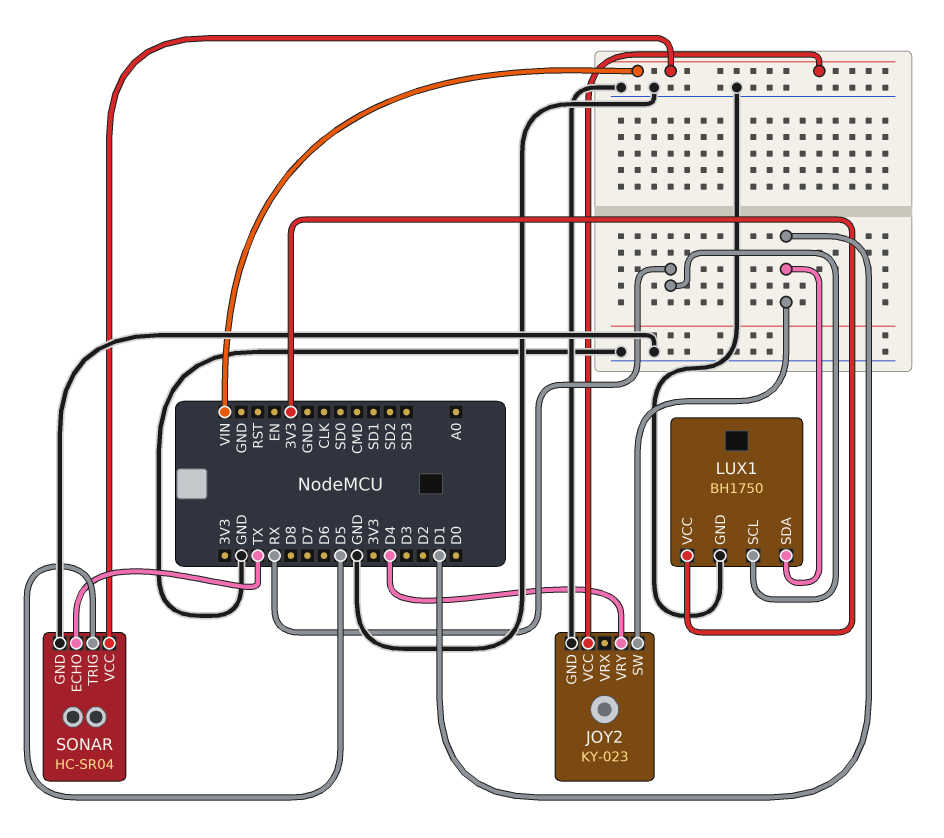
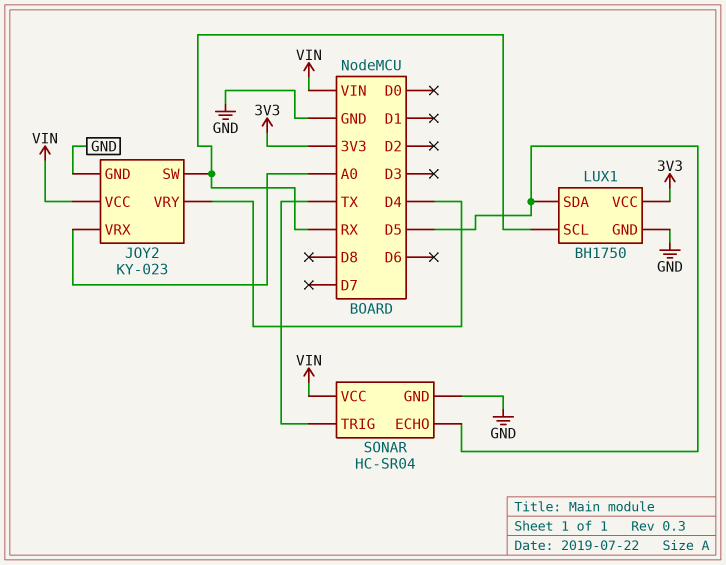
JOY2 pin SW: D1 -> RX
JOY2 pin VRX: none -> A0
LUX1 pin SDA: D1 -> D5
SONAR pin ECHO: TX -> D5
SONAR pin TRIG: D5 -> TX

